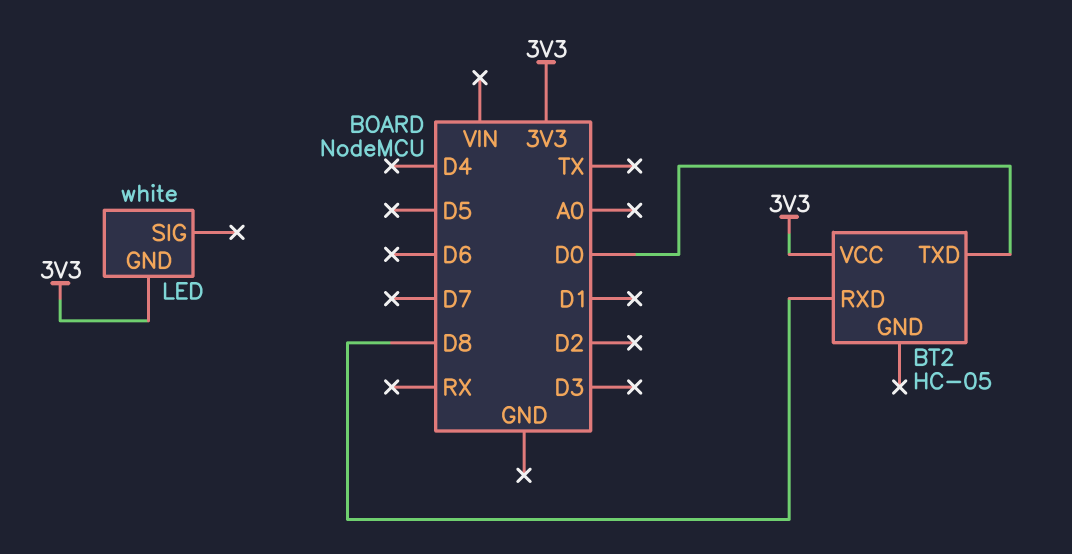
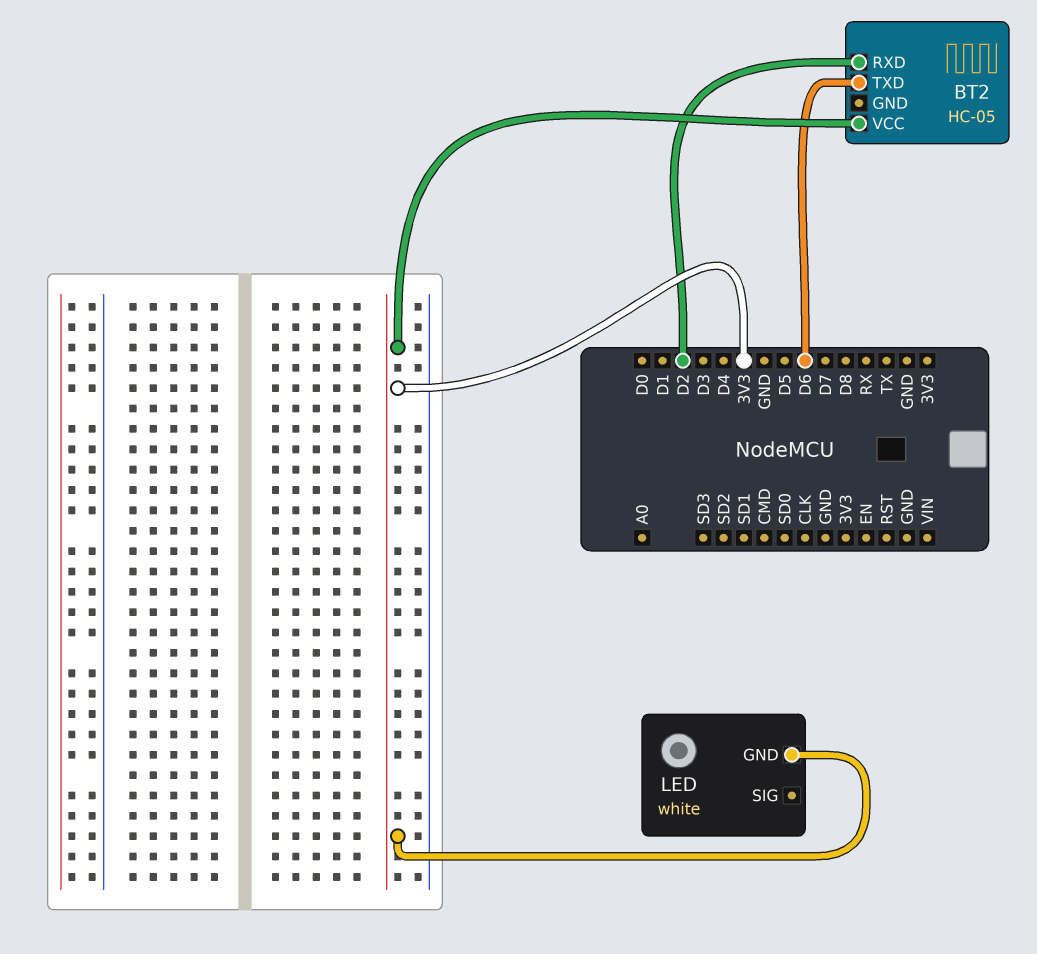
BT2 pin RXD: D8 -> D2
BT2 pin TXD: D0 -> D6

